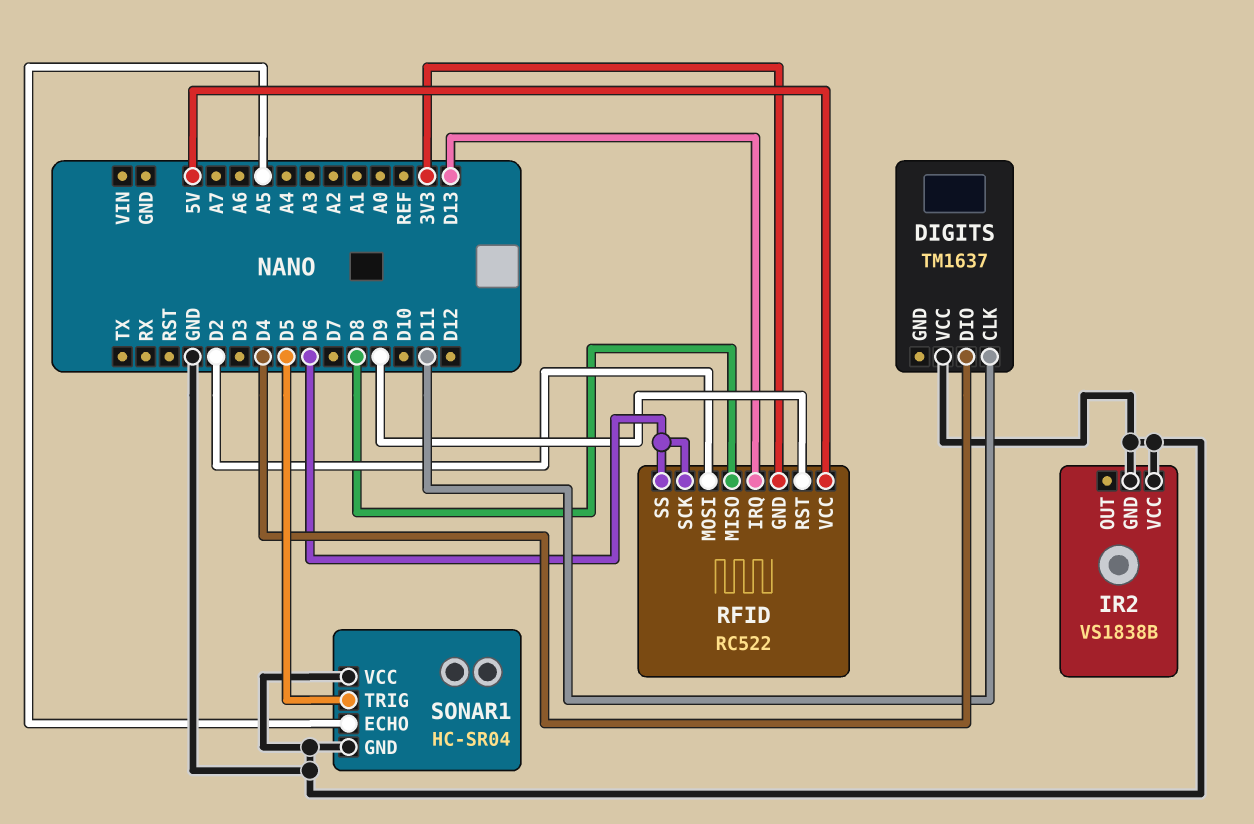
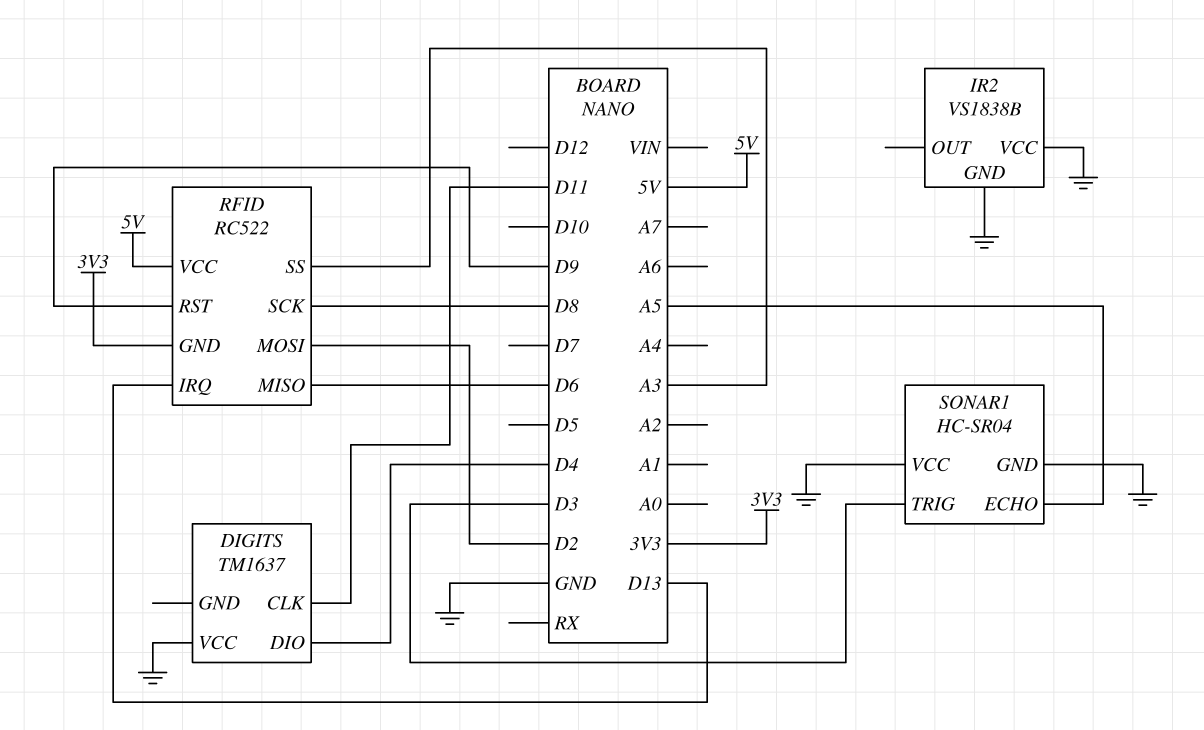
RFID pin MISO: D8 -> D6
RFID pin SCK: D6 -> D8
RFID pin SS: D6 -> A3
SONAR1 pin TRIG: D5 -> D3

